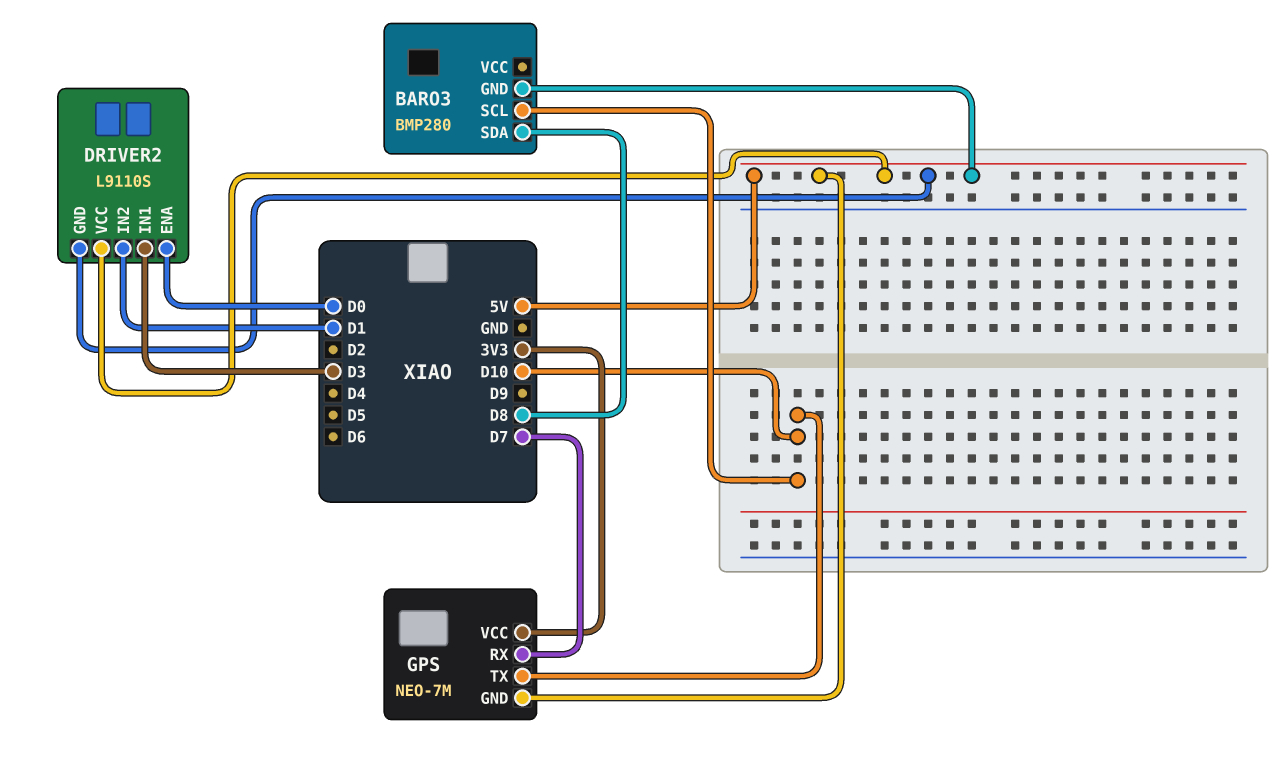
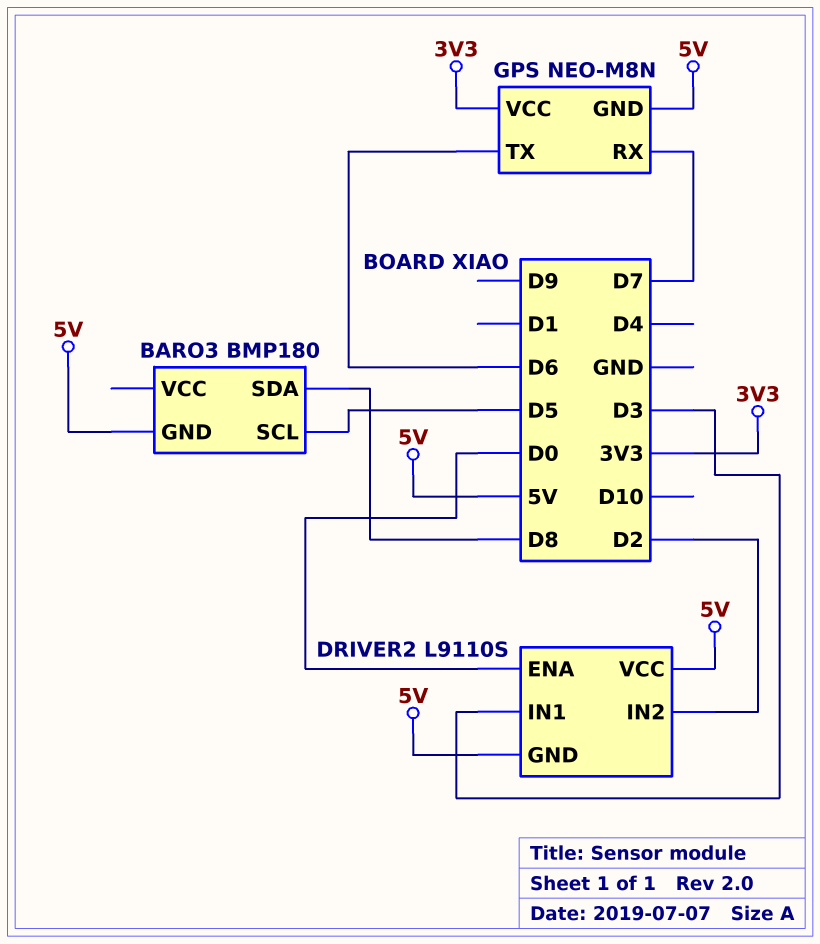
BARO3: BMP280 -> BMP180
BARO3 pin SCL: D10 -> D5
DRIVER2 pin IN2: D1 -> D2
GPS: NEO-7M -> NEO-M8N
GPS pin TX: D10 -> D6

